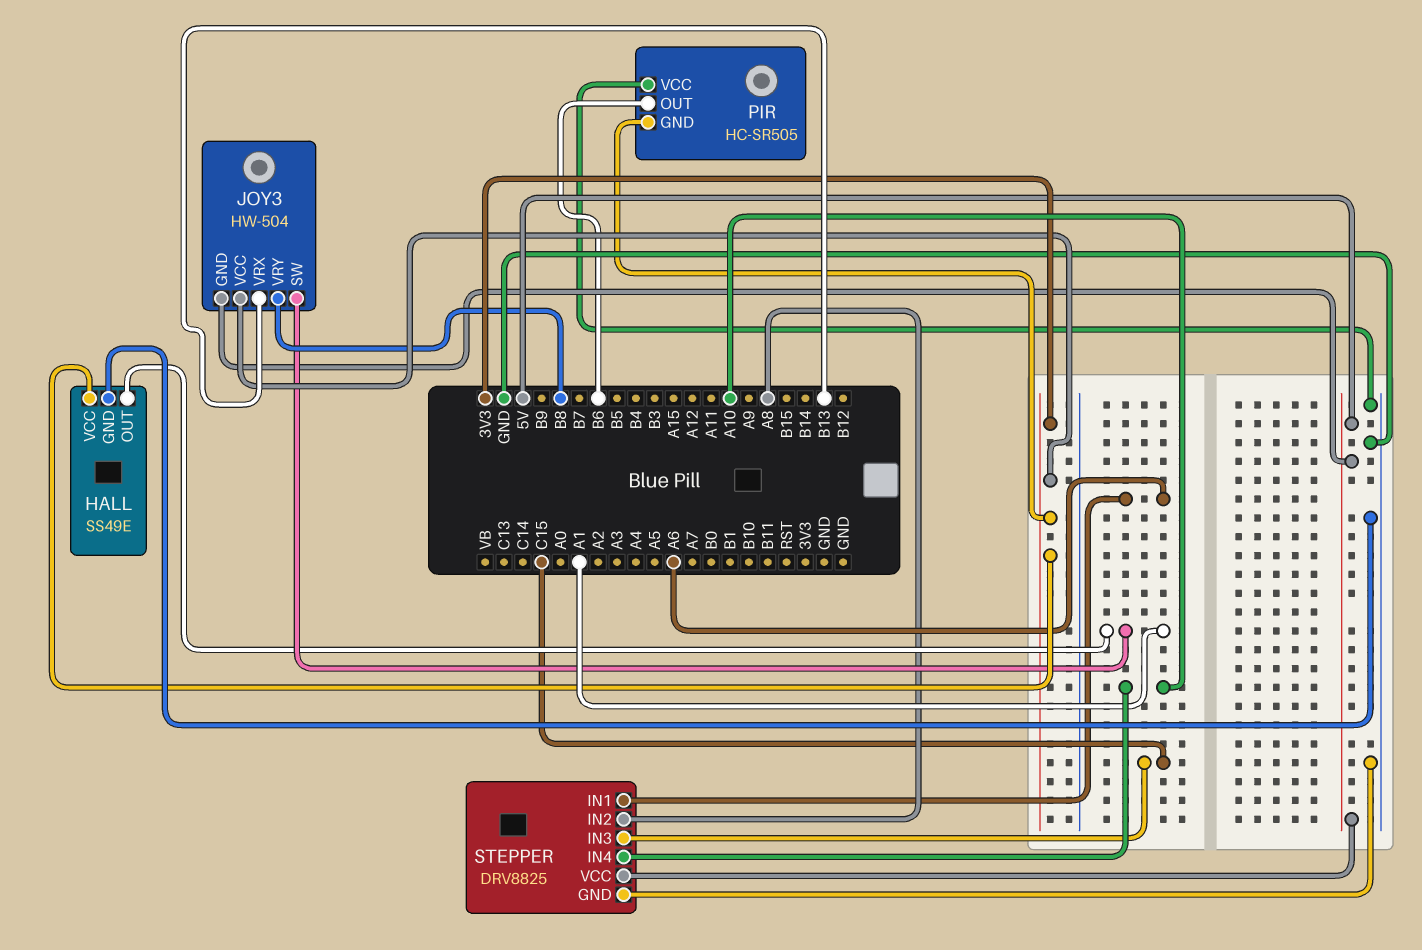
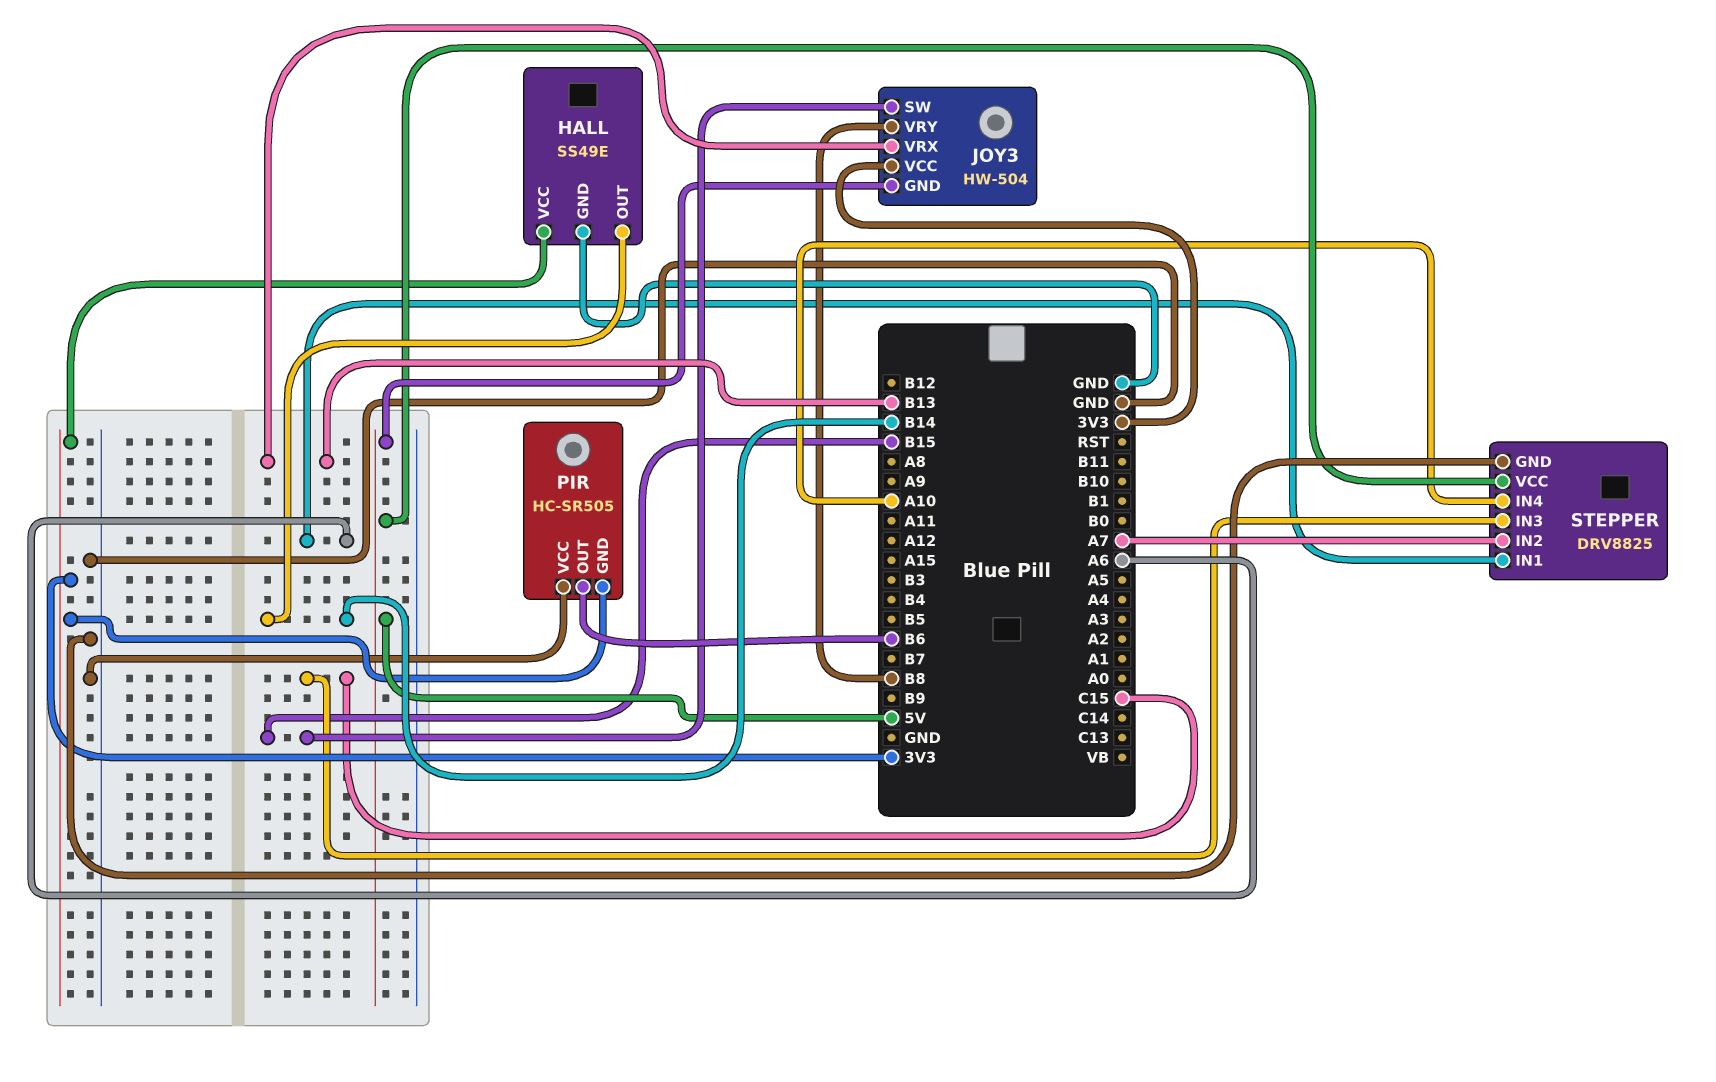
HALL pin OUT: A1 -> B14
JOY3 pin SW: A1 -> B15
STEPPER pin IN2: A8 -> A7

